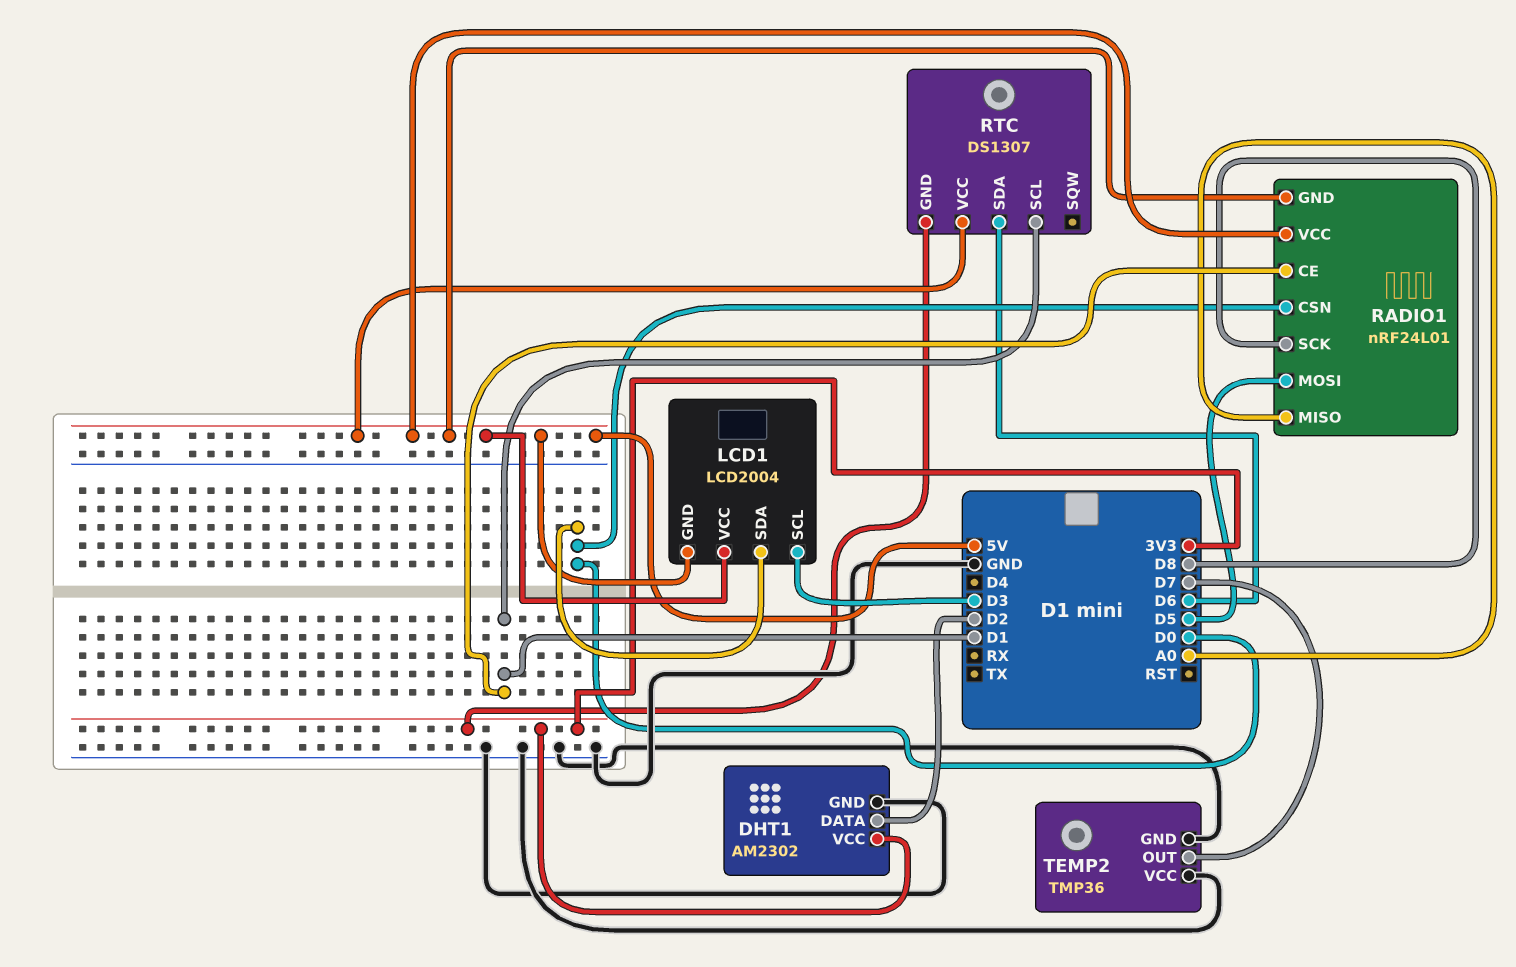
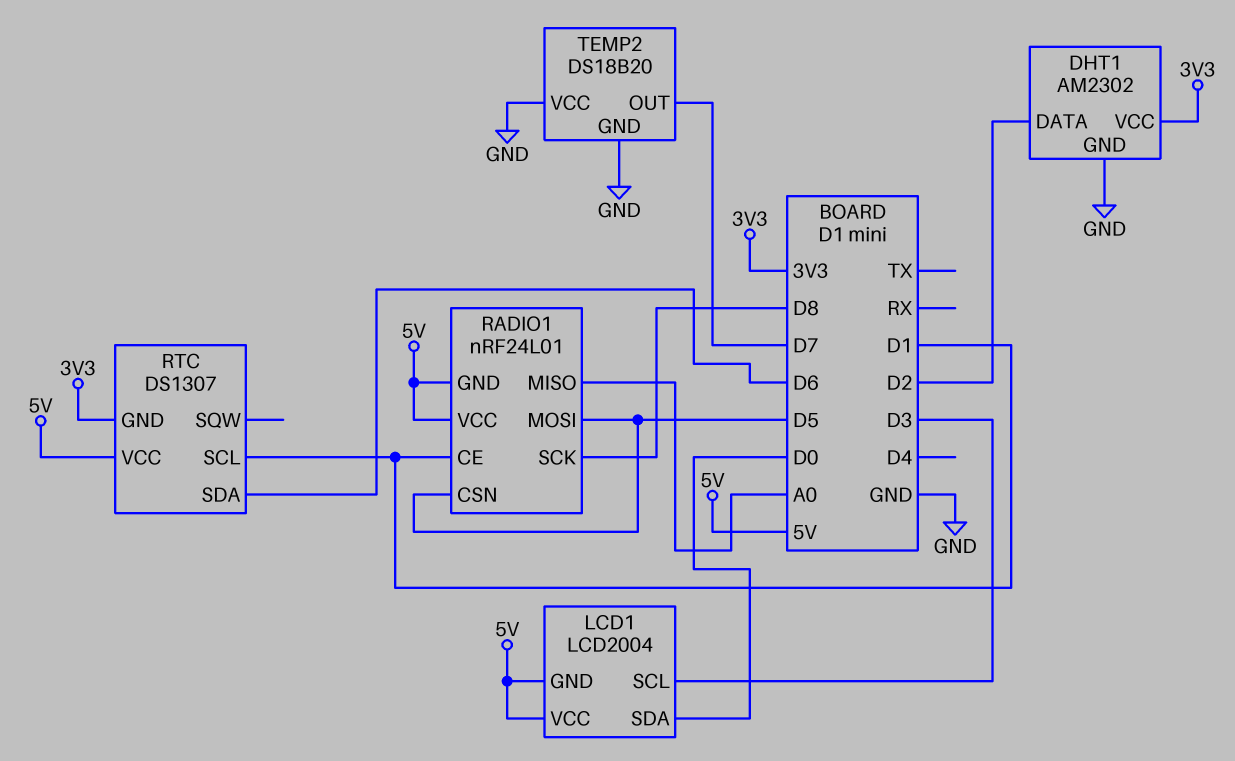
RADIO1 pin CSN: D0 -> D5
TEMP2: TMP36 -> DS18B20

